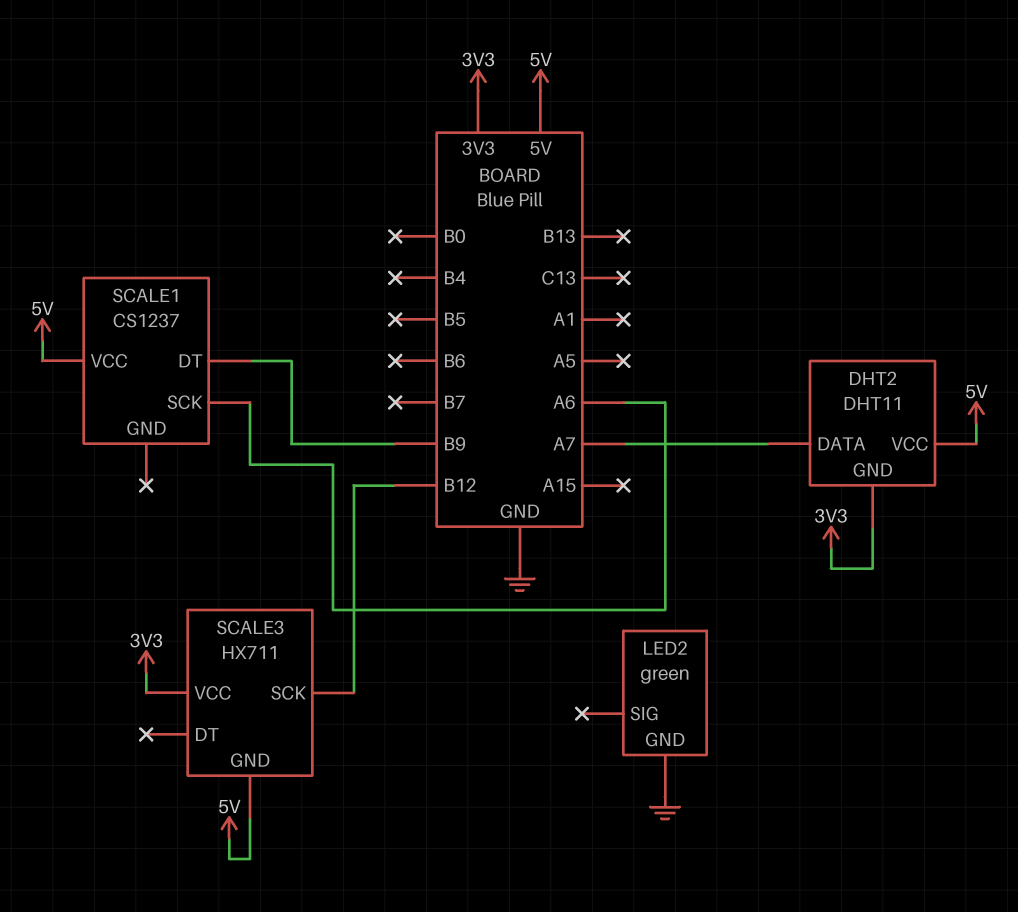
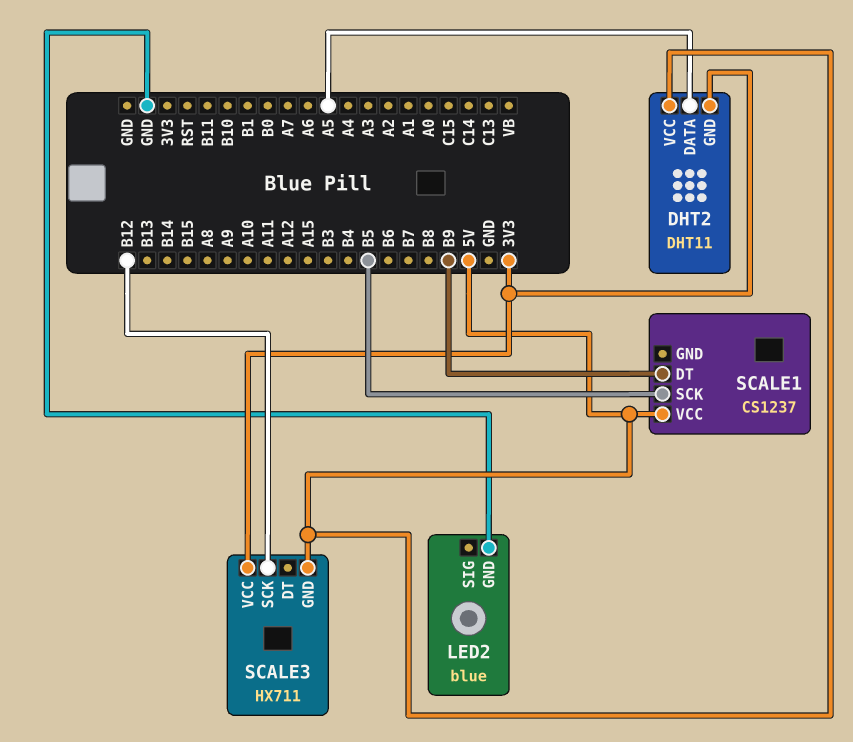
DHT2 pin DATA: A7 -> A5
LED2: green -> blue
SCALE1 pin SCK: A6 -> B5

